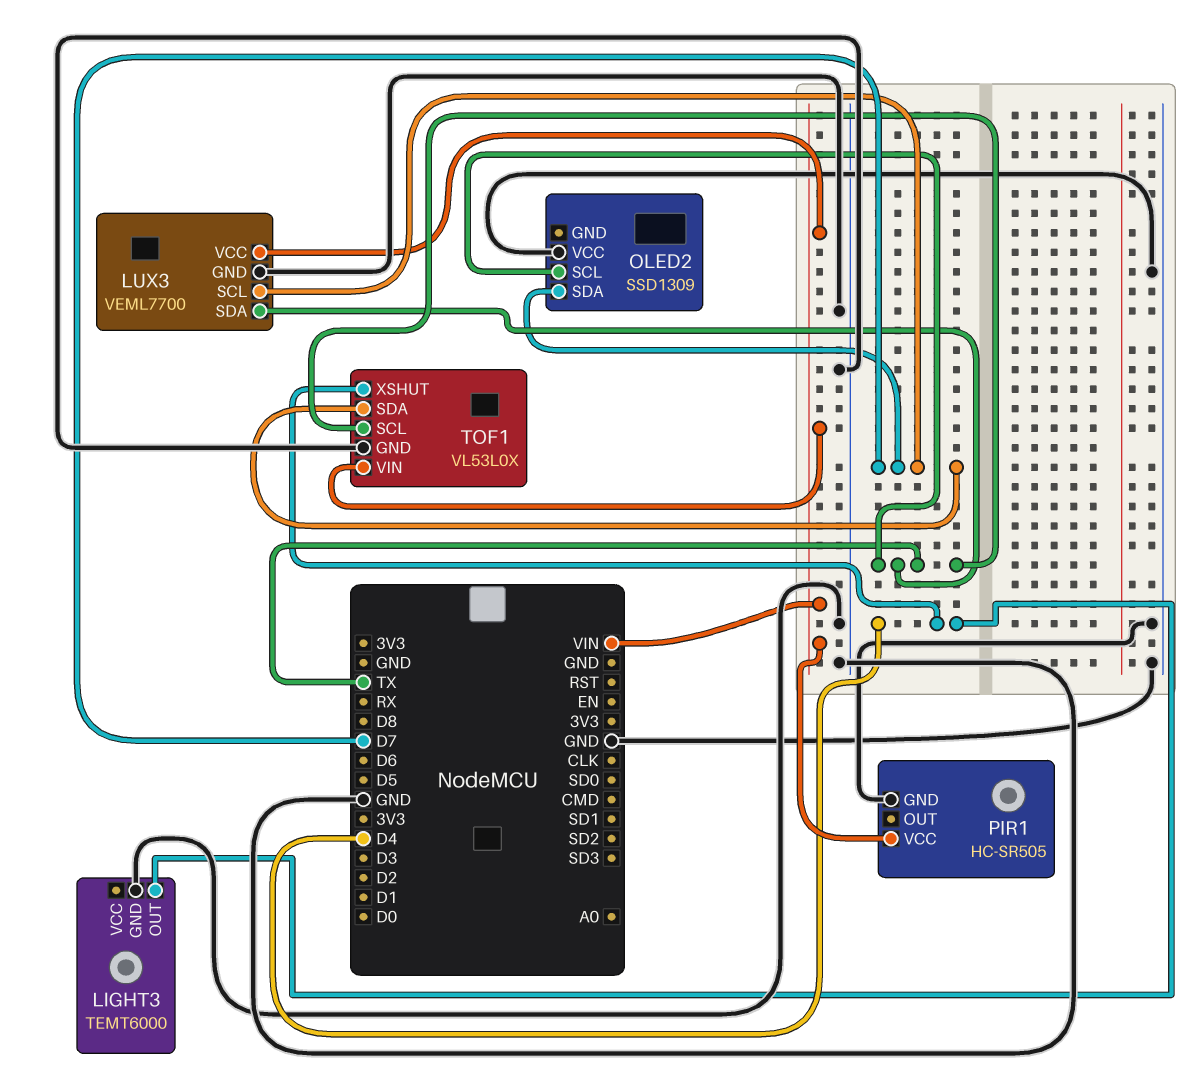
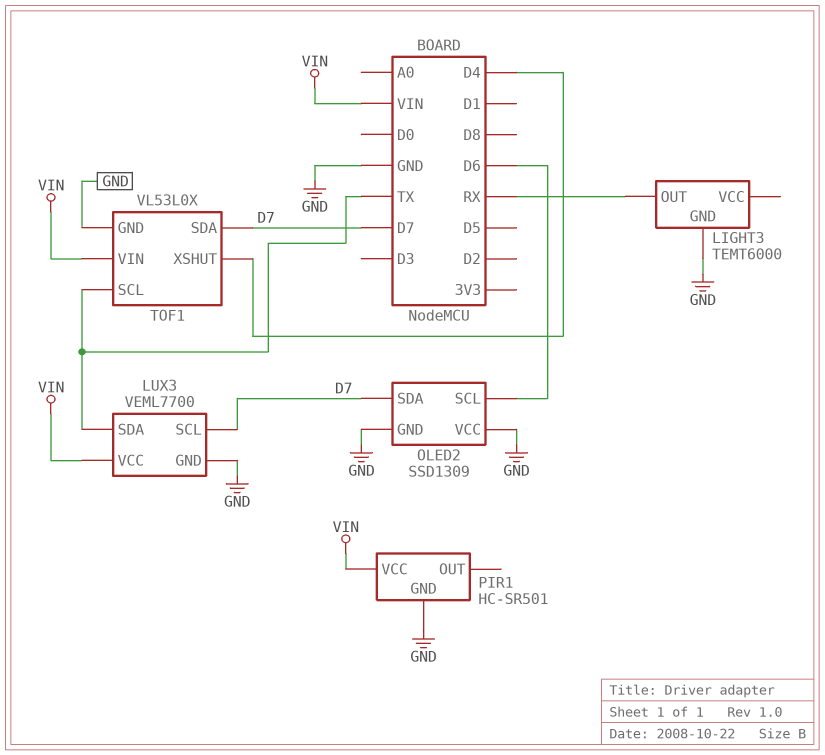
LIGHT3 pin OUT: D4 -> RX
OLED2 pin GND: none -> GND
OLED2 pin SCL: TX -> D6
PIR1: HC-SR505 -> HC-SR501

